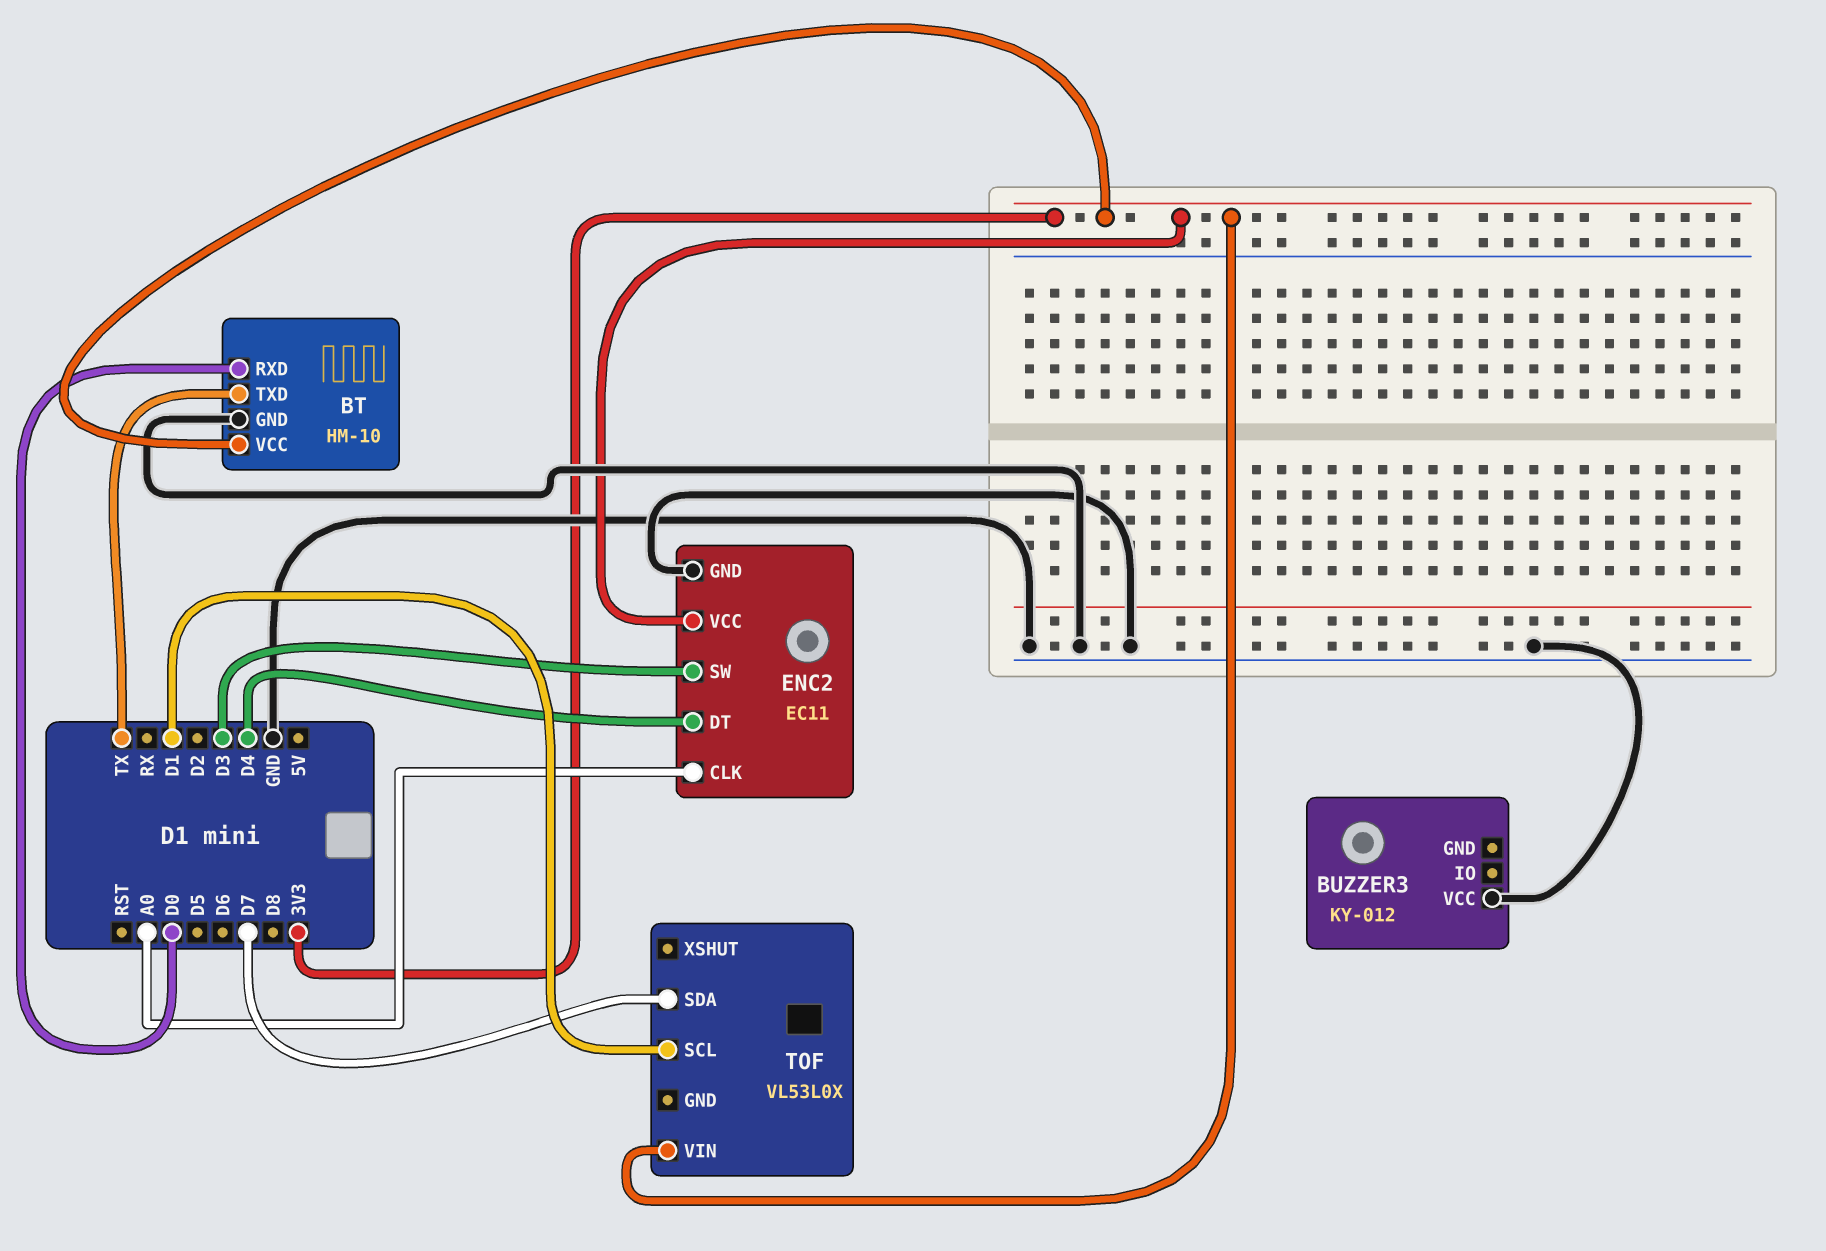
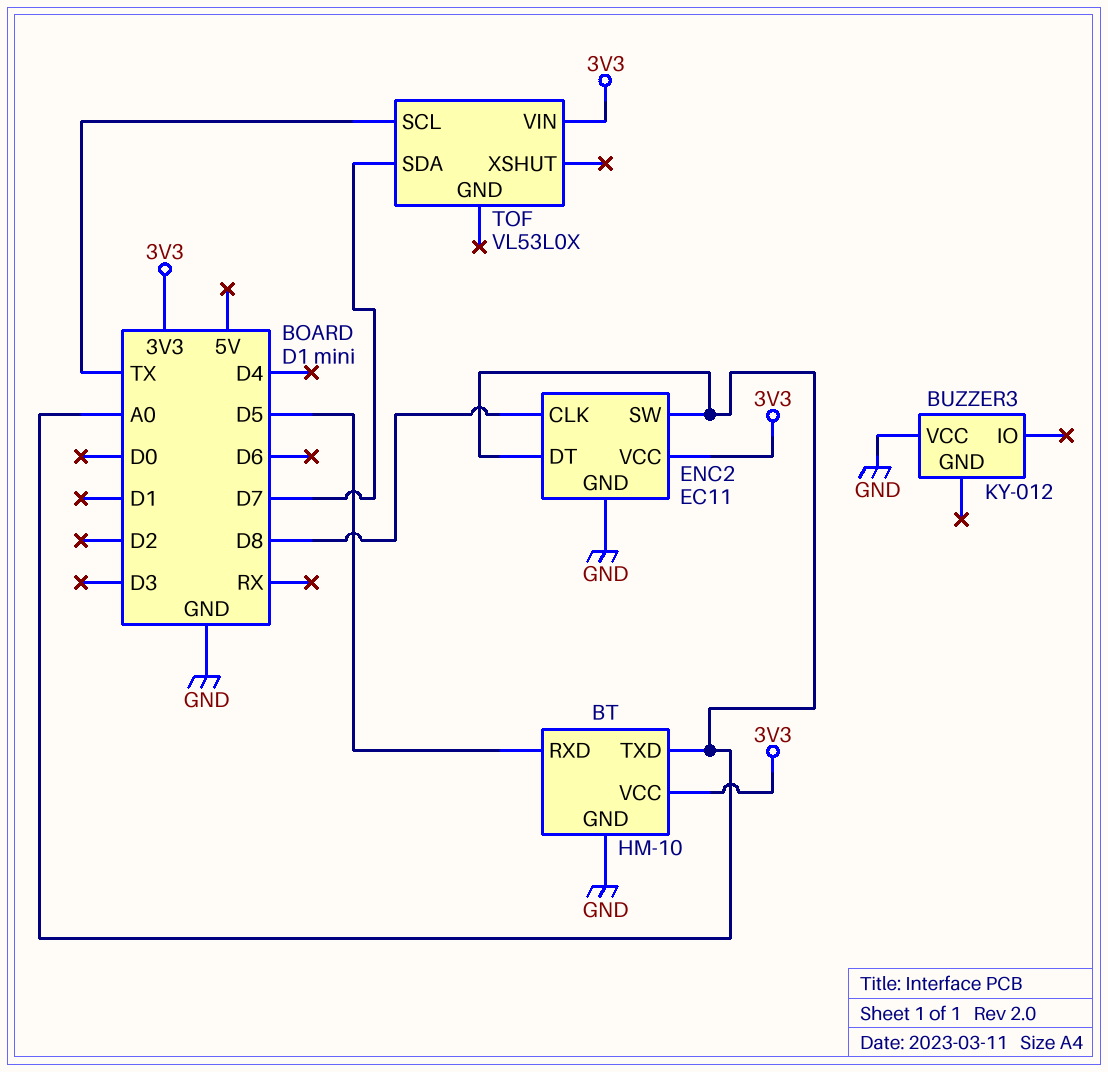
BT pin RXD: D0 -> D5
BT pin TXD: TX -> A0
ENC2 pin CLK: A0 -> D8
ENC2 pin DT: D4 -> A0
ENC2 pin SW: D3 -> A0
TOF pin SCL: D1 -> TX

